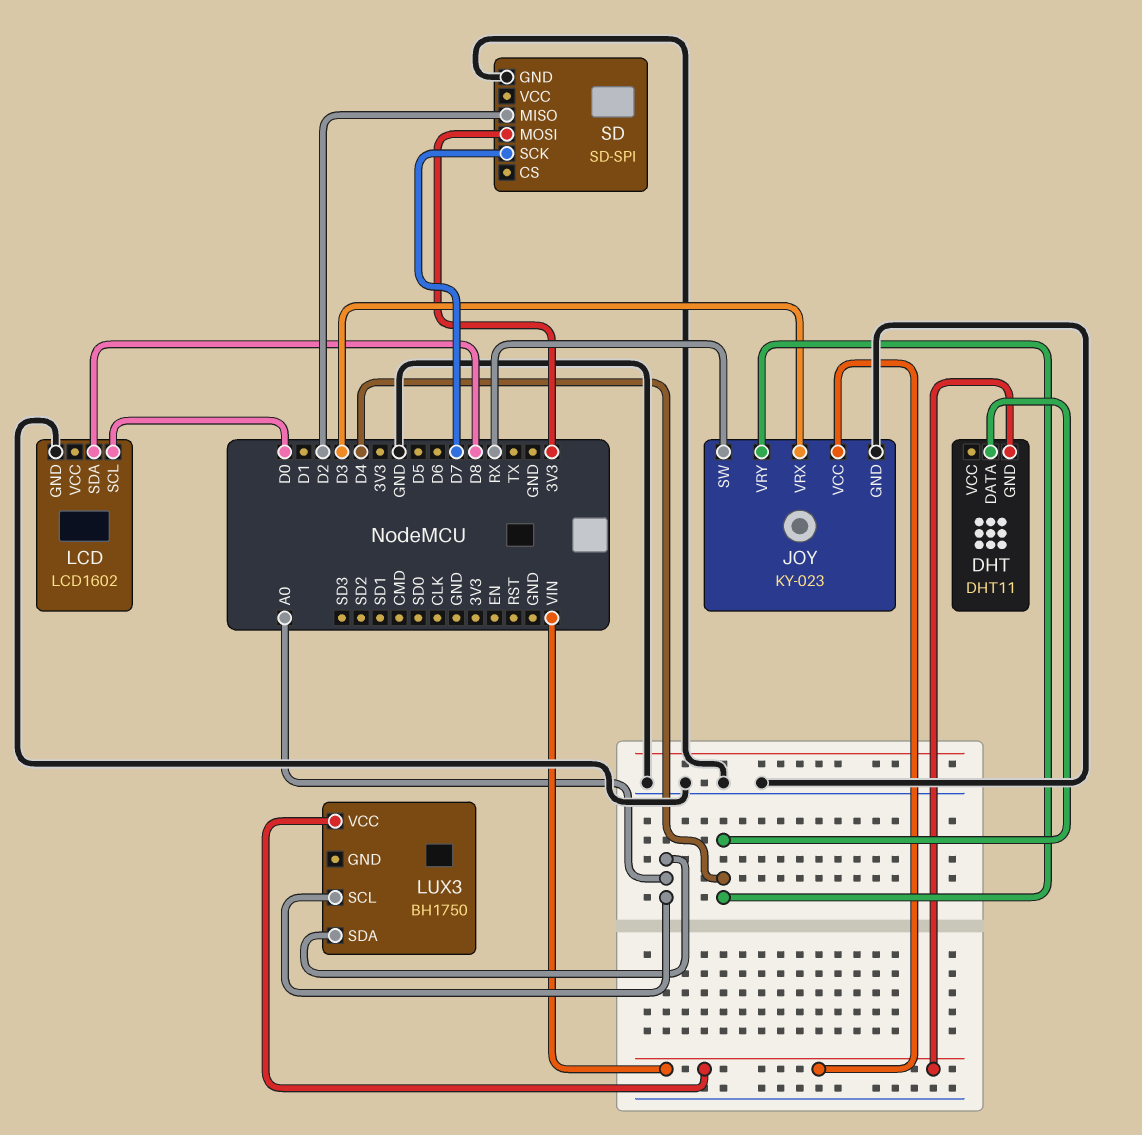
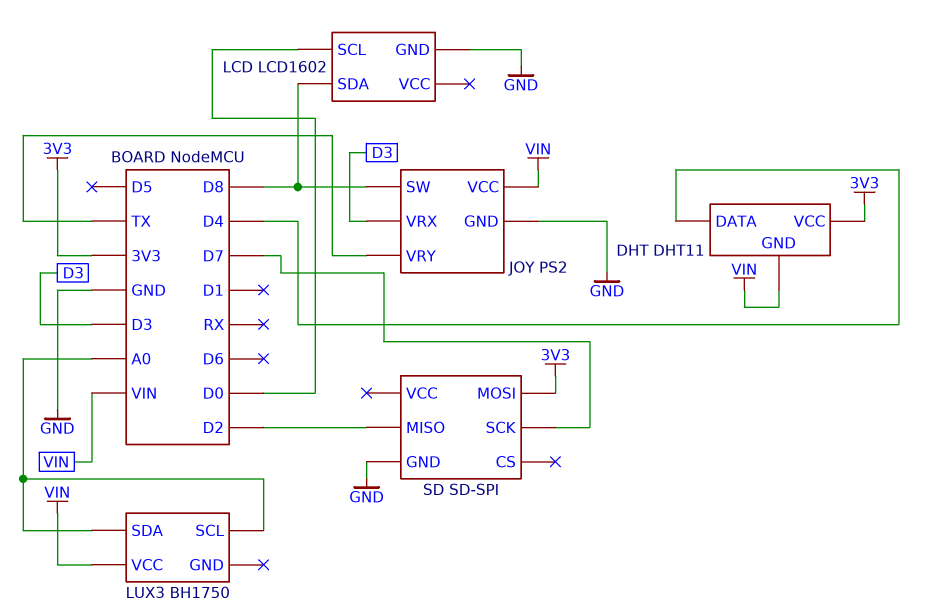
DHT pin VCC: none -> 3V3
JOY: KY-023 -> PS2
JOY pin SW: RX -> D8
JOY pin VRY: D4 -> TX

